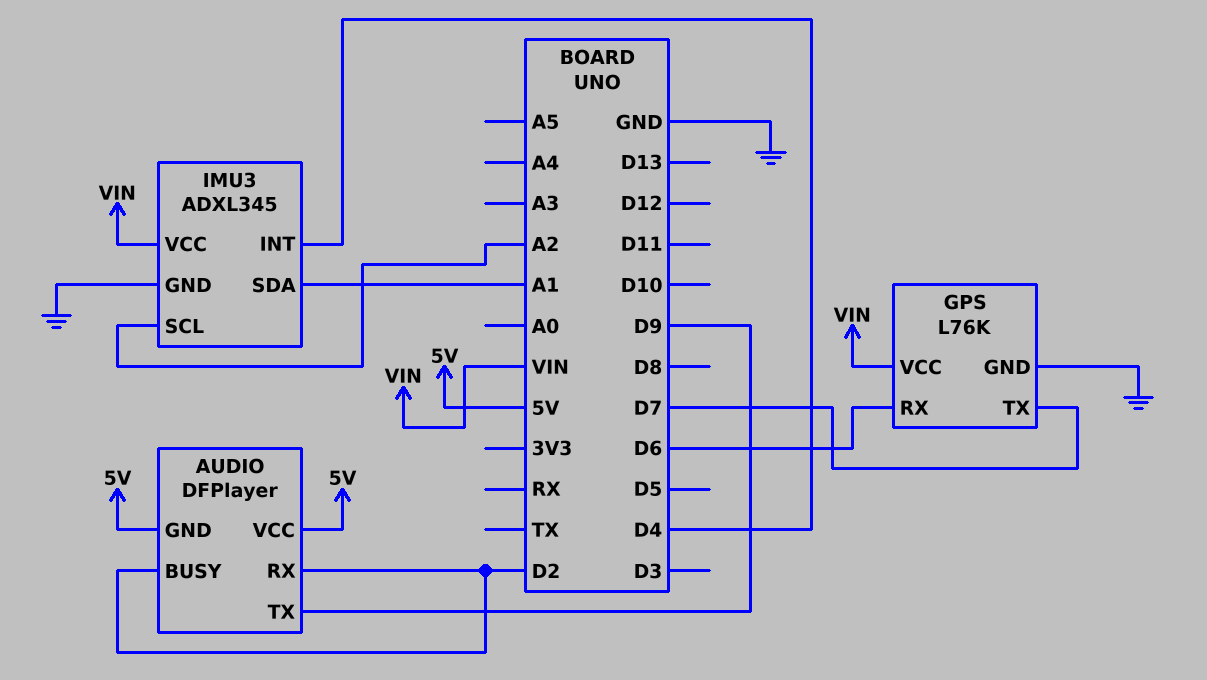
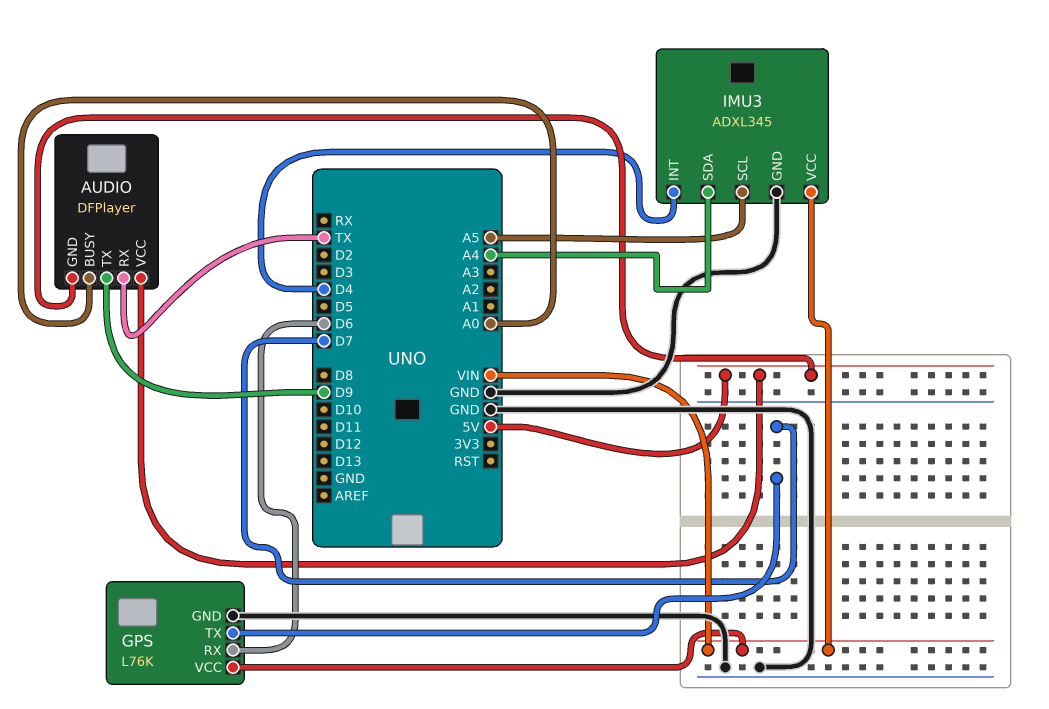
AUDIO pin BUSY: D2 -> A0
AUDIO pin RX: D2 -> TX
IMU3 pin SCL: A2 -> A5
IMU3 pin SDA: A1 -> A4

